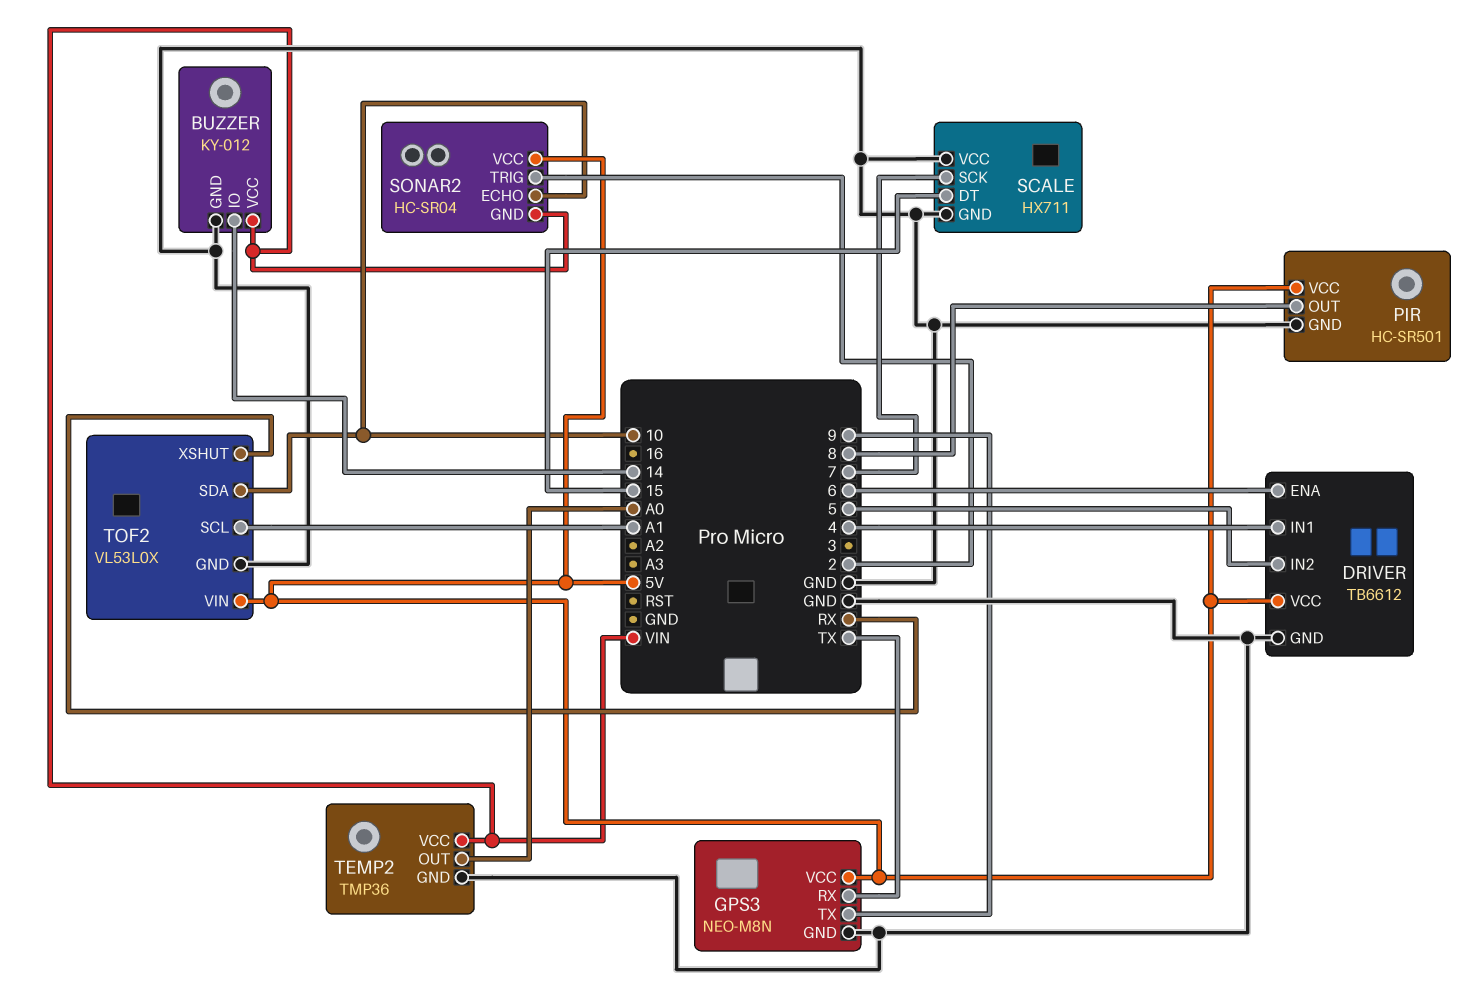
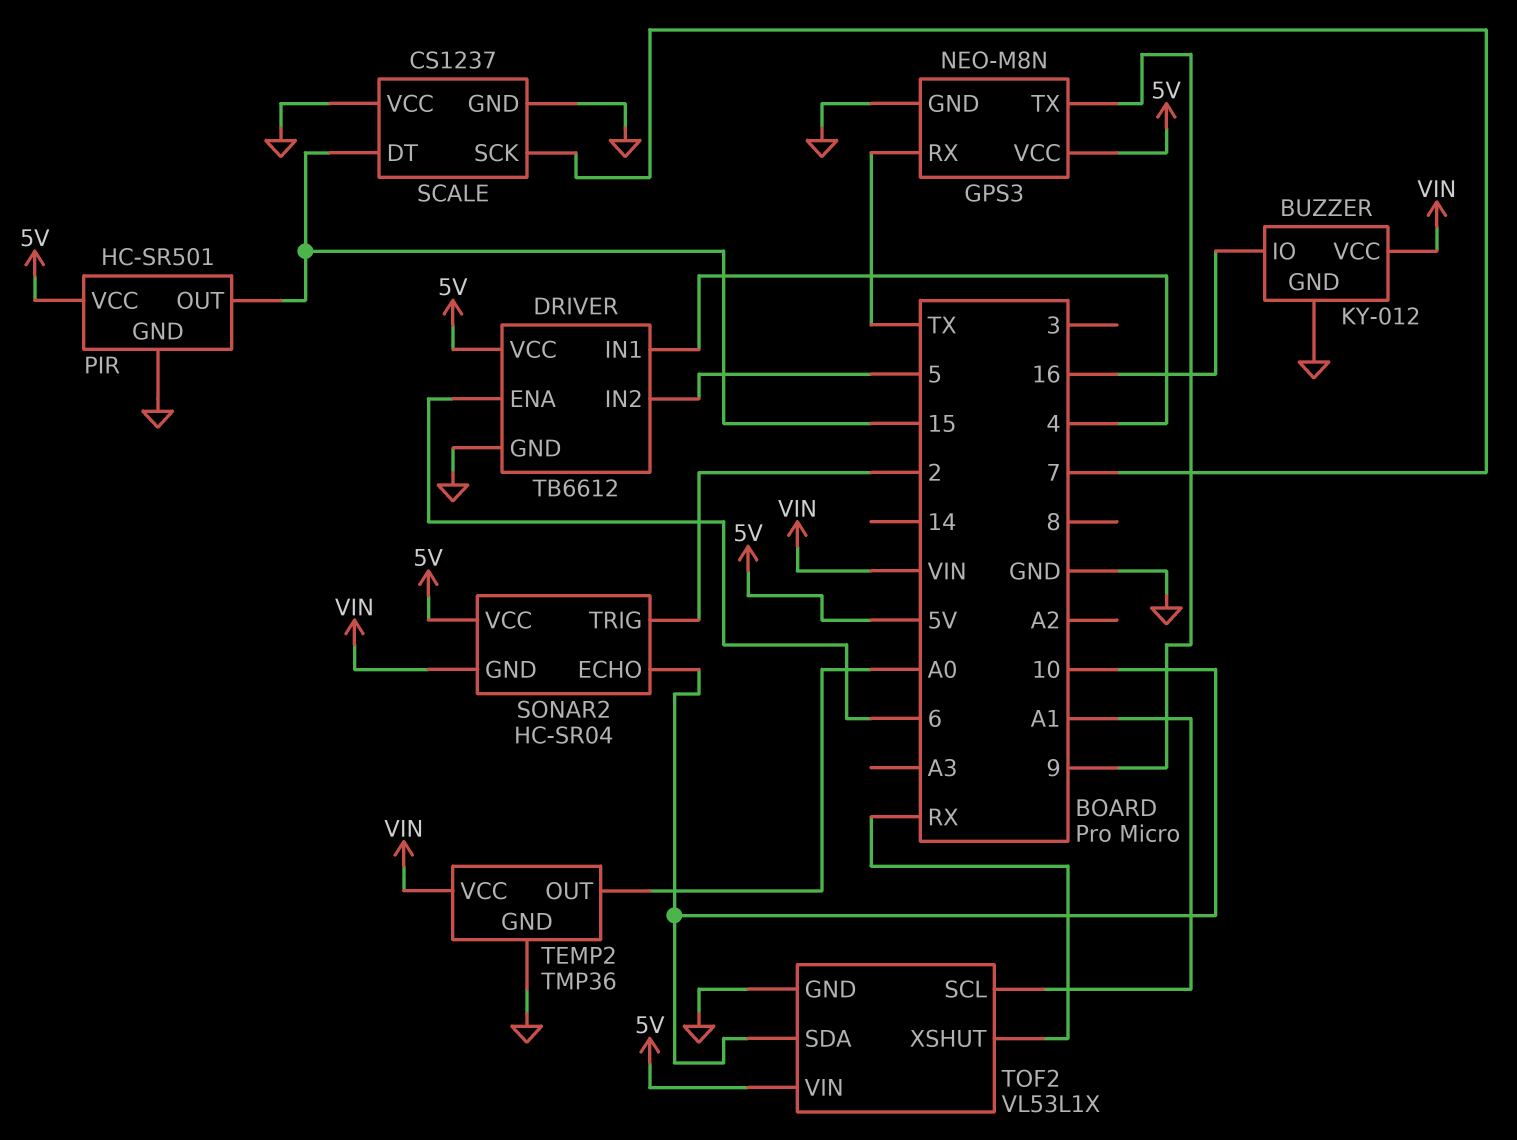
BUZZER pin IO: 14 -> 16
PIR pin OUT: 8 -> 15
SCALE: HX711 -> CS1237
TOF2: VL53L0X -> VL53L1X

